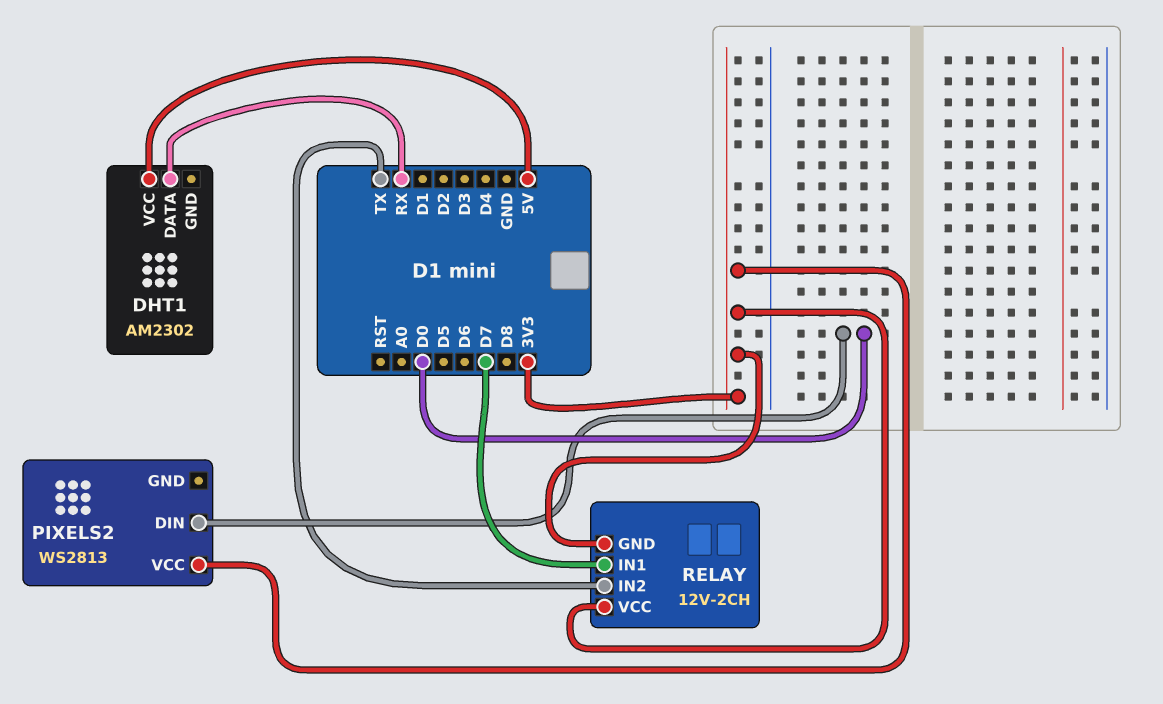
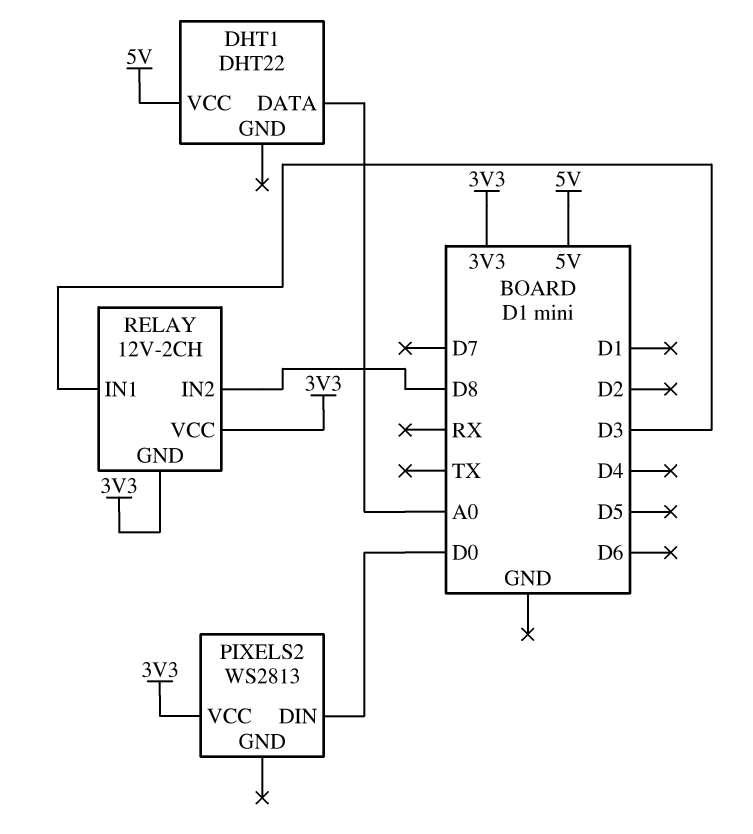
DHT1: AM2302 -> DHT22
DHT1 pin DATA: RX -> A0
RELAY pin IN1: D7 -> D3
RELAY pin IN2: TX -> D8

